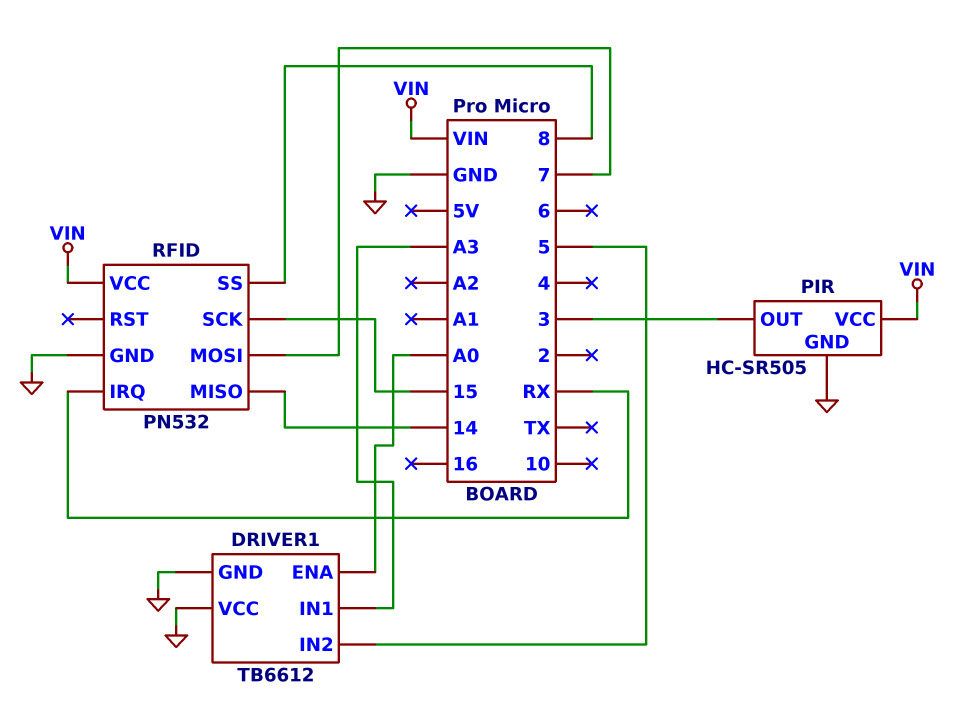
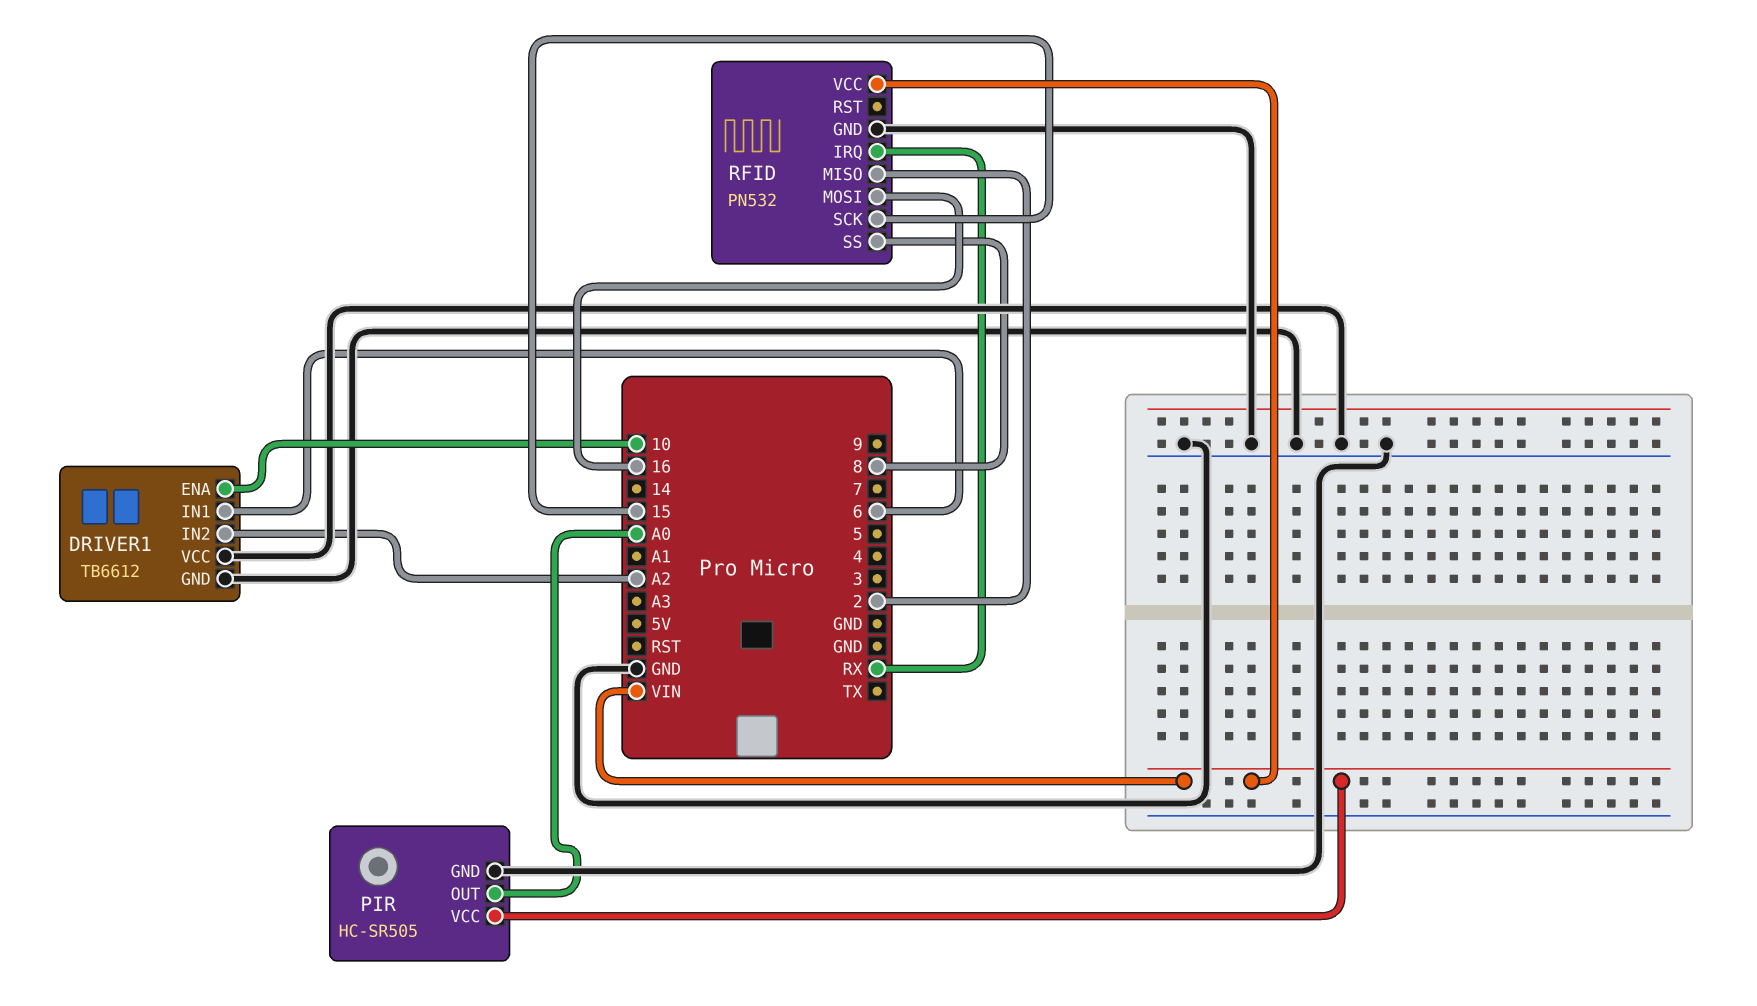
DRIVER1 pin ENA: A0 -> 10
DRIVER1 pin IN1: A3 -> 6
DRIVER1 pin IN2: 5 -> A2
PIR pin OUT: 3 -> A0
RFID pin MISO: 14 -> 2
RFID pin MOSI: 7 -> 16

